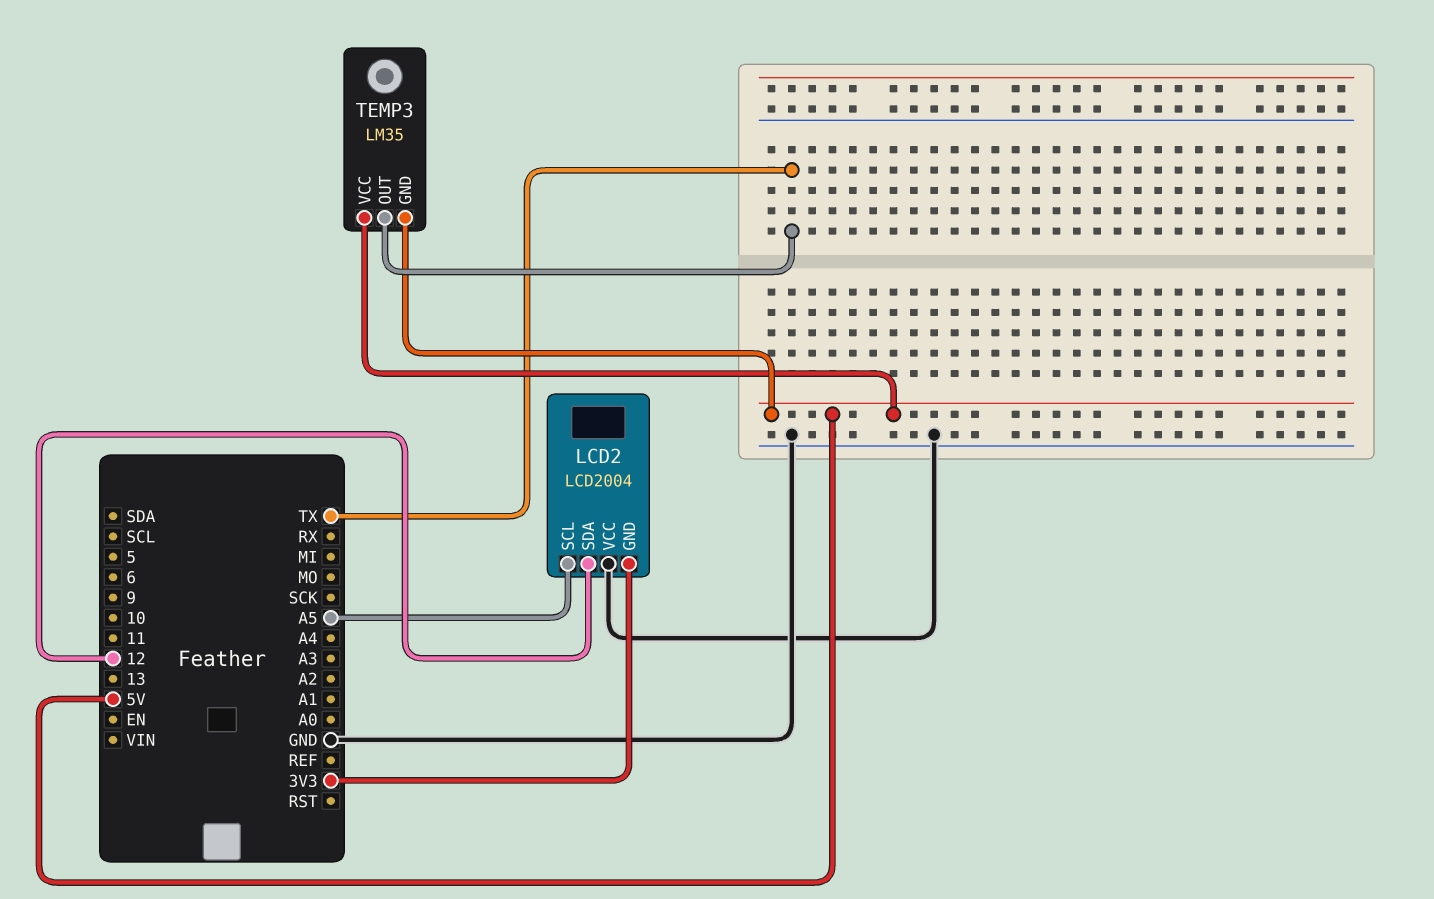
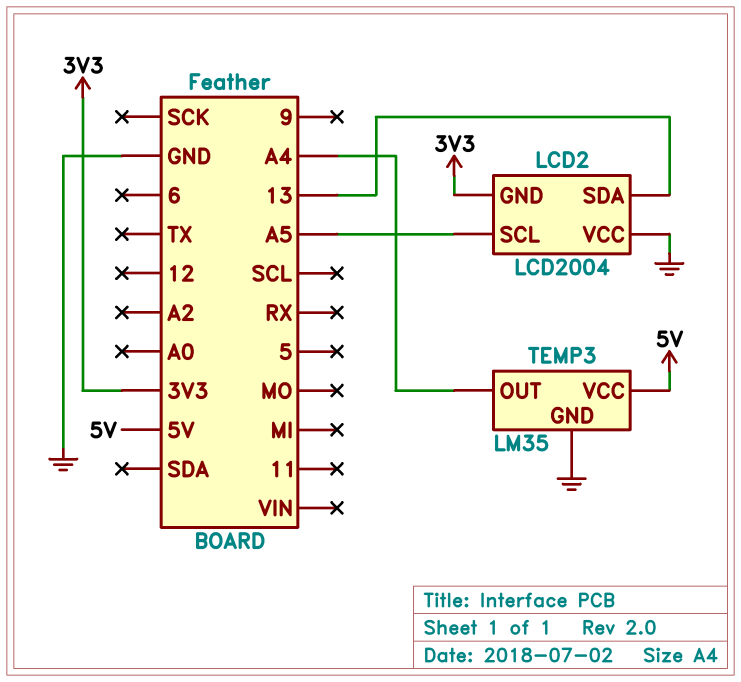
LCD2 pin SDA: 12 -> 13
TEMP3 pin GND: 5V -> GND
TEMP3 pin OUT: TX -> A4

